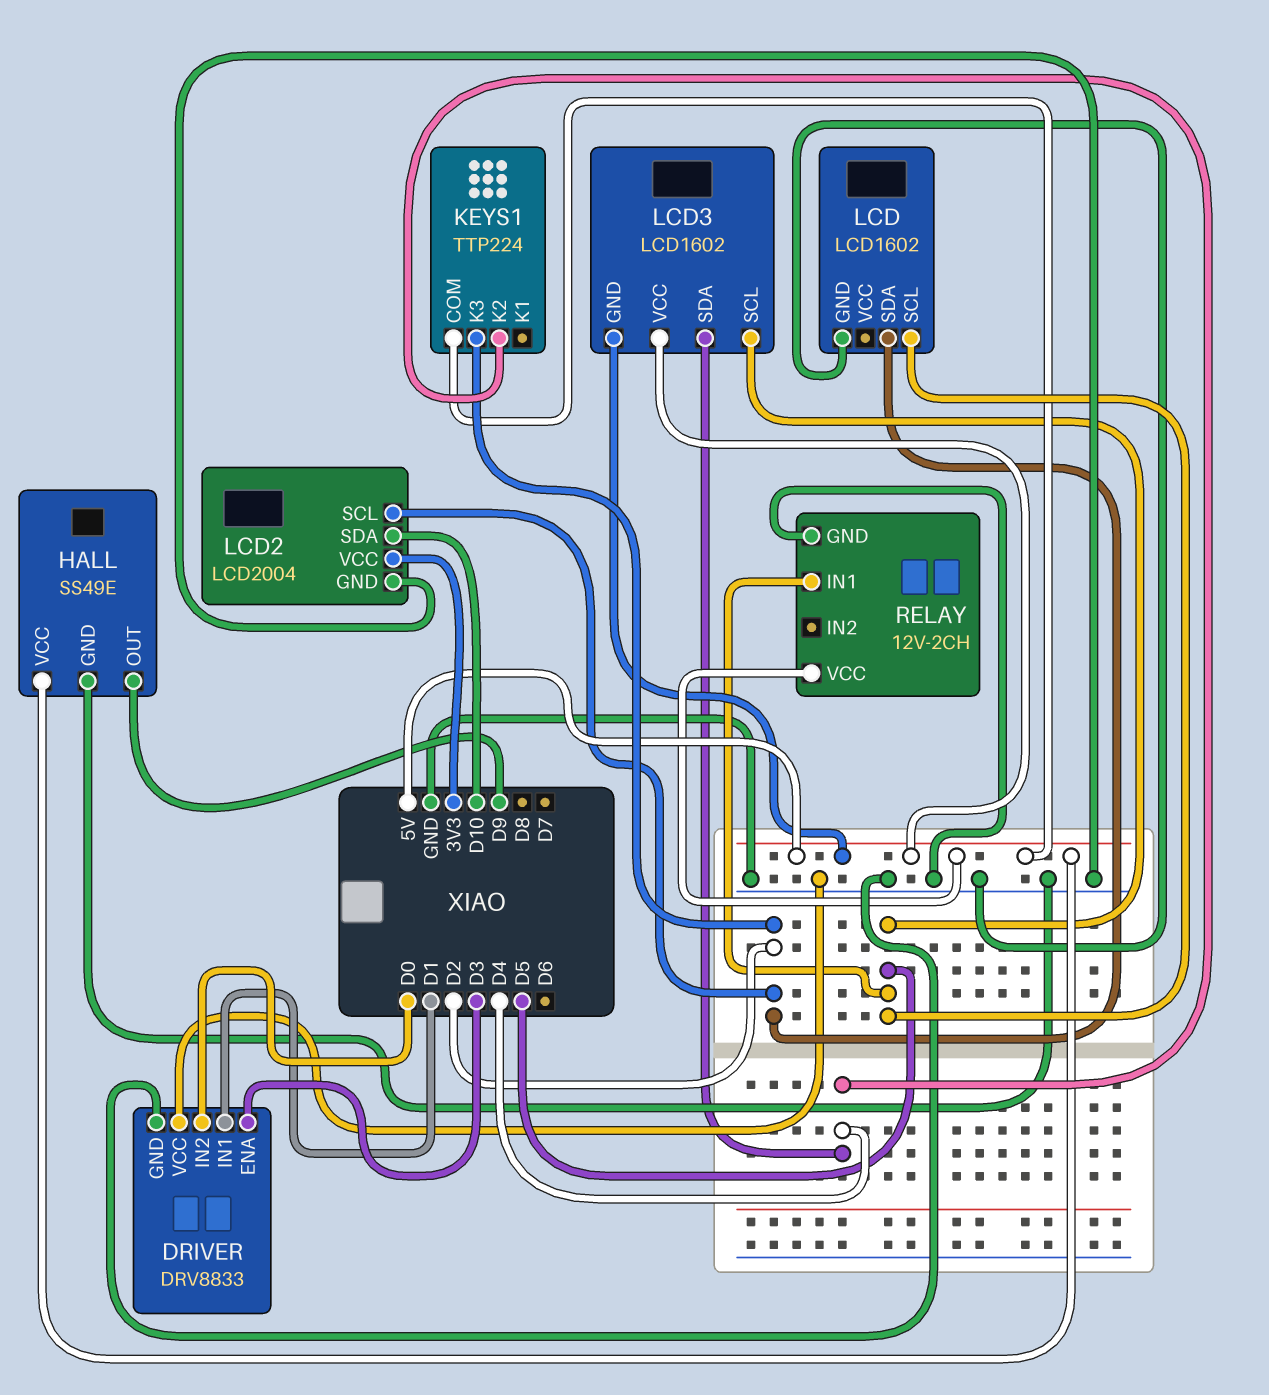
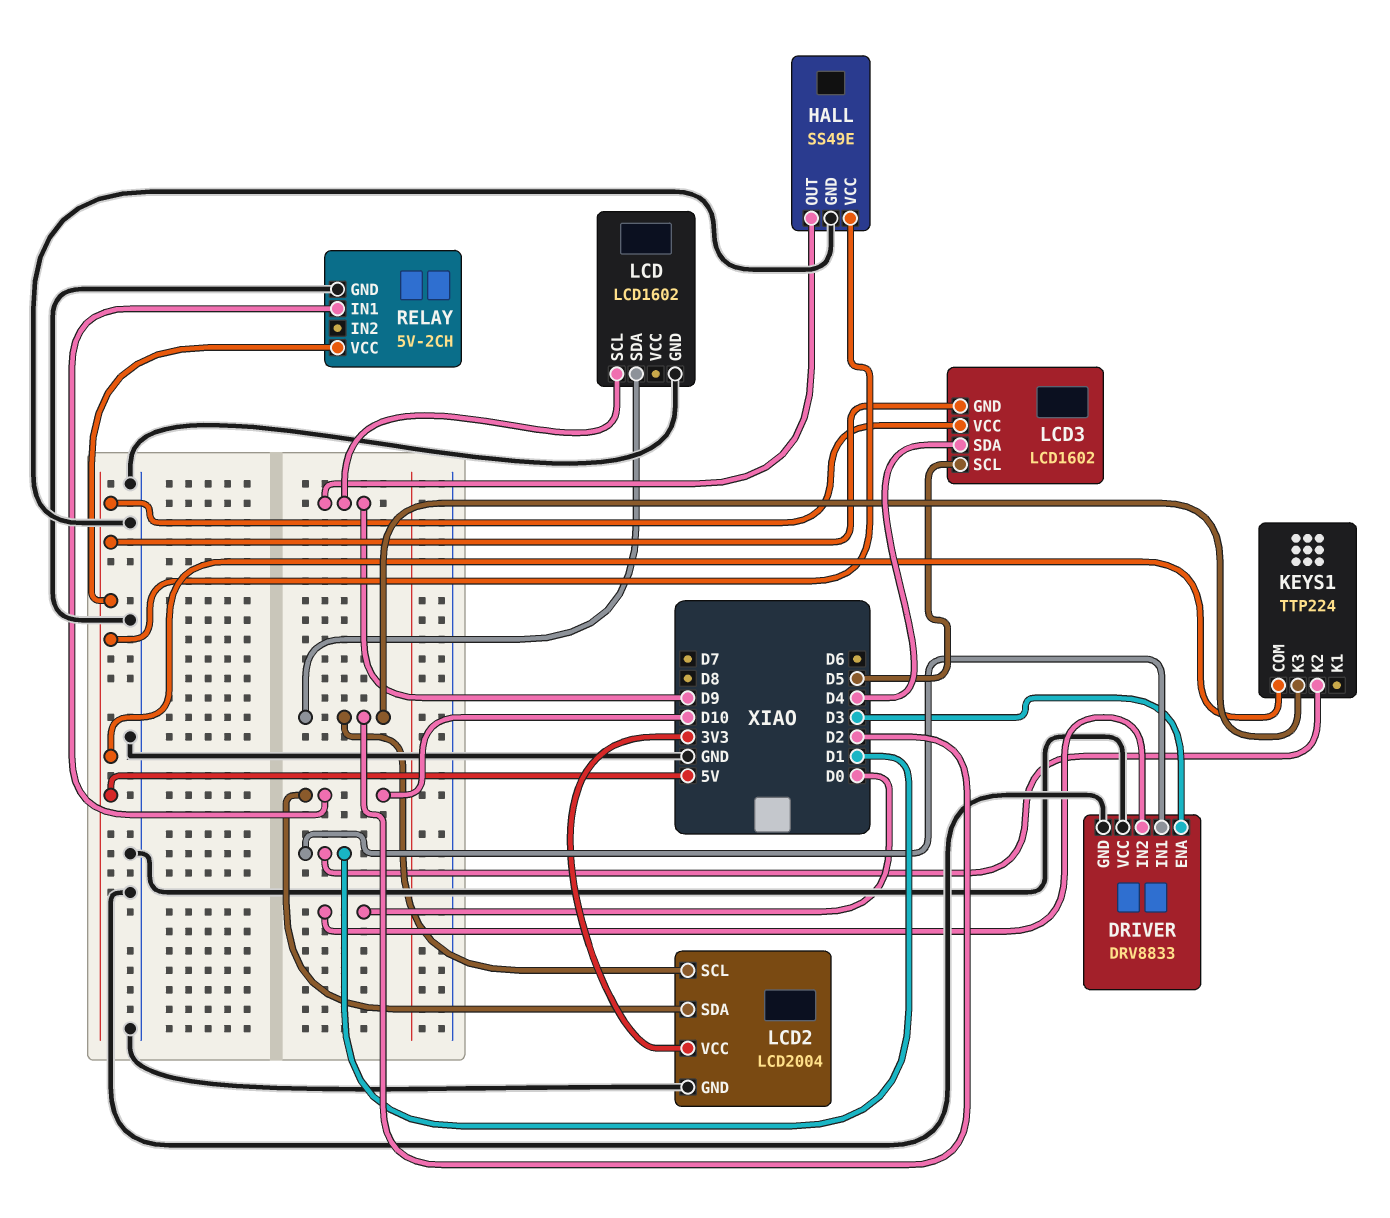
KEYS1 pin K2: D4 -> D1
LCD pin SCL: D5 -> D9
RELAY: 12V-2CH -> 5V-2CH
RELAY pin IN1: D5 -> D10

